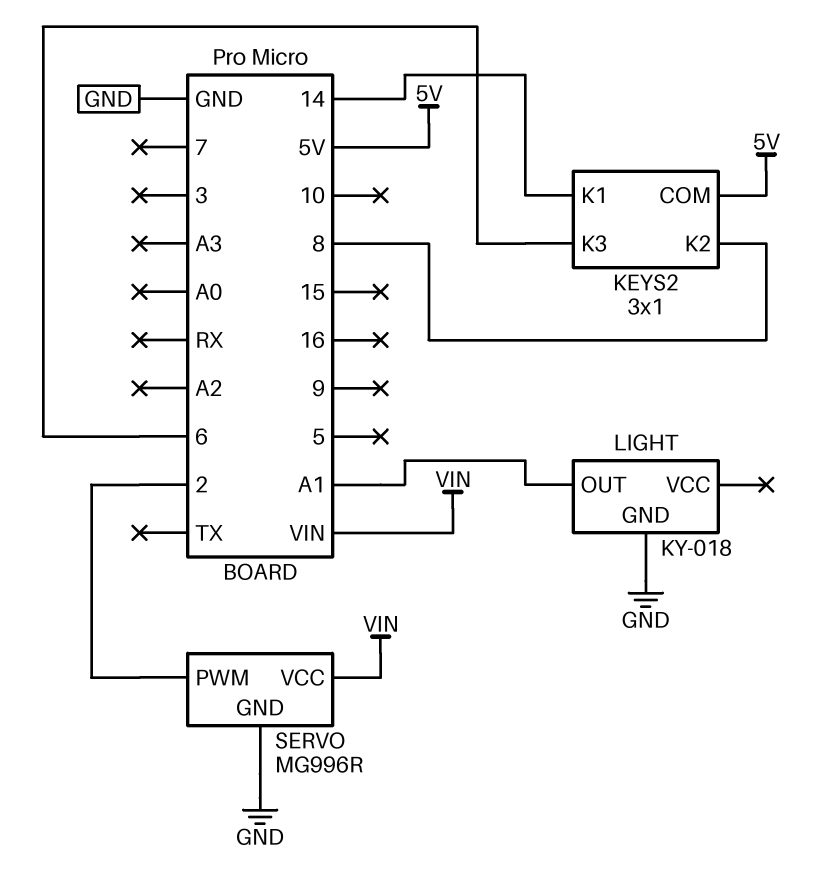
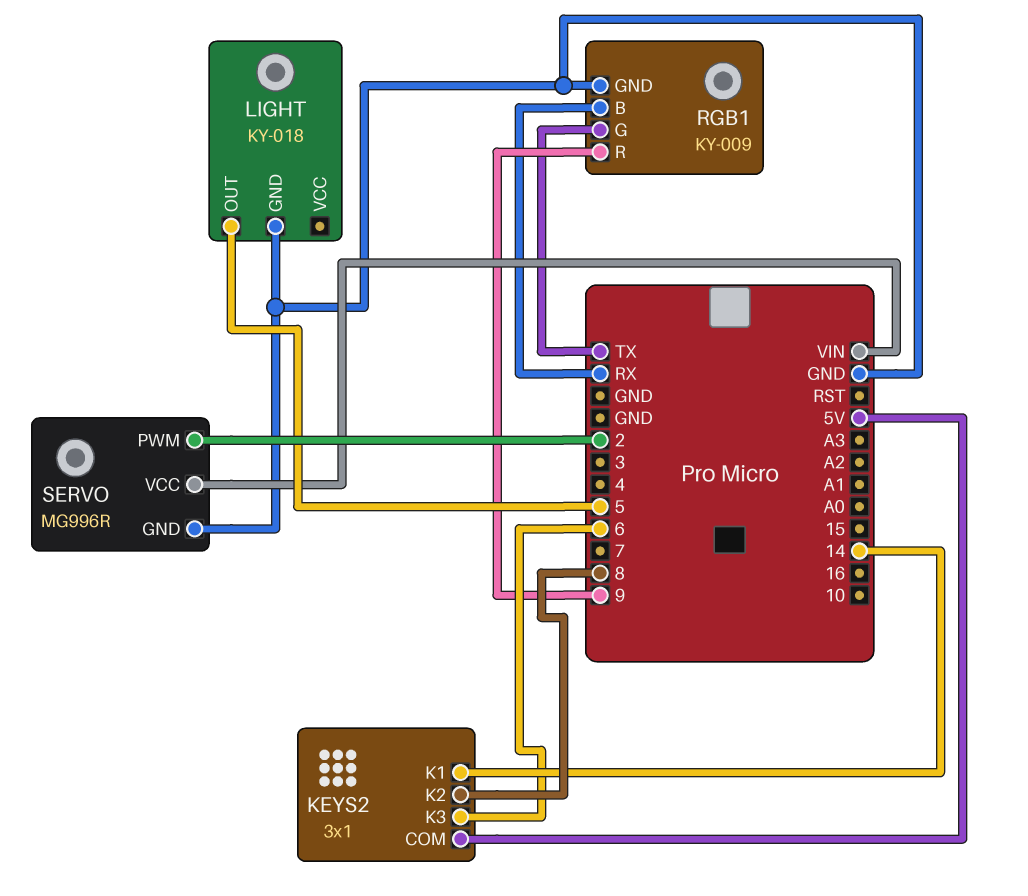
LIGHT pin OUT: A1 -> 5
RGB1: none -> KY-009
RGB1 pin B: none -> RX
RGB1 pin G: none -> TX
RGB1 pin GND: none -> GND
RGB1 pin R: none -> 9

